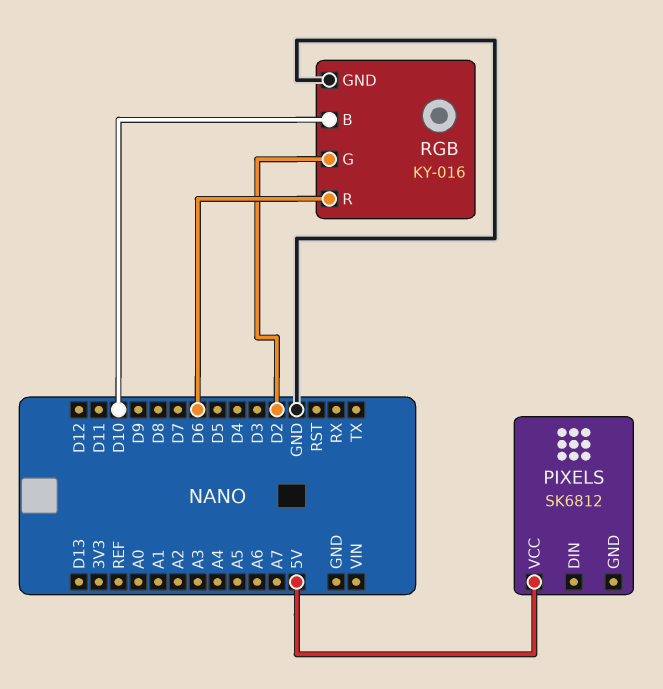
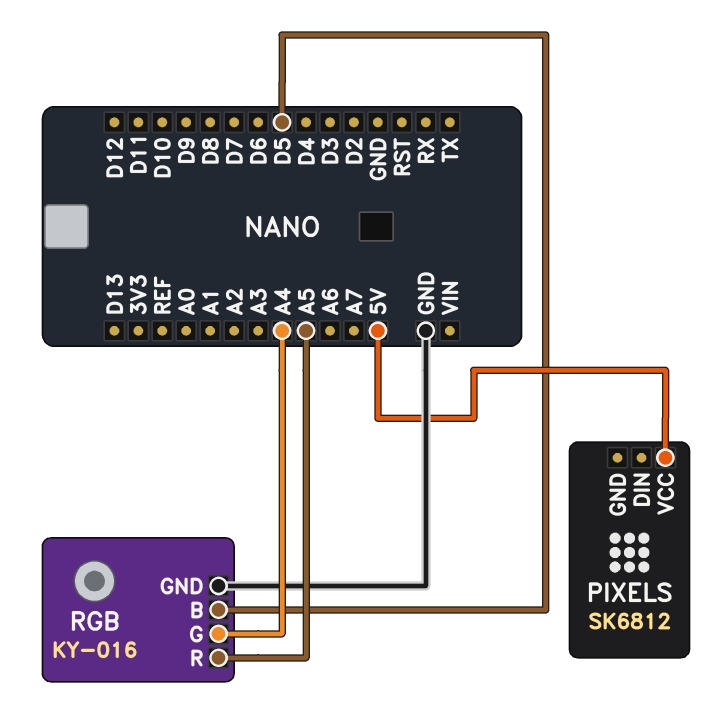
RGB pin B: D10 -> D5
RGB pin G: D2 -> A4
RGB pin R: D6 -> A5

